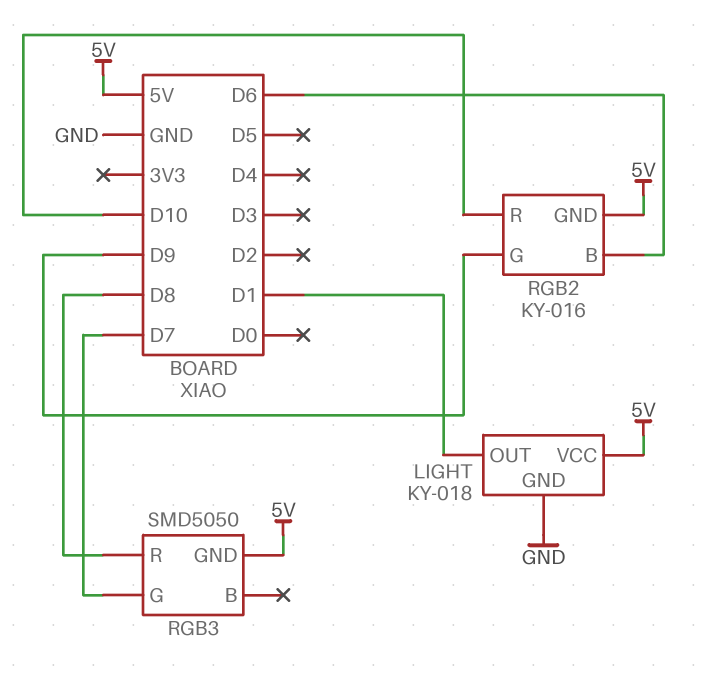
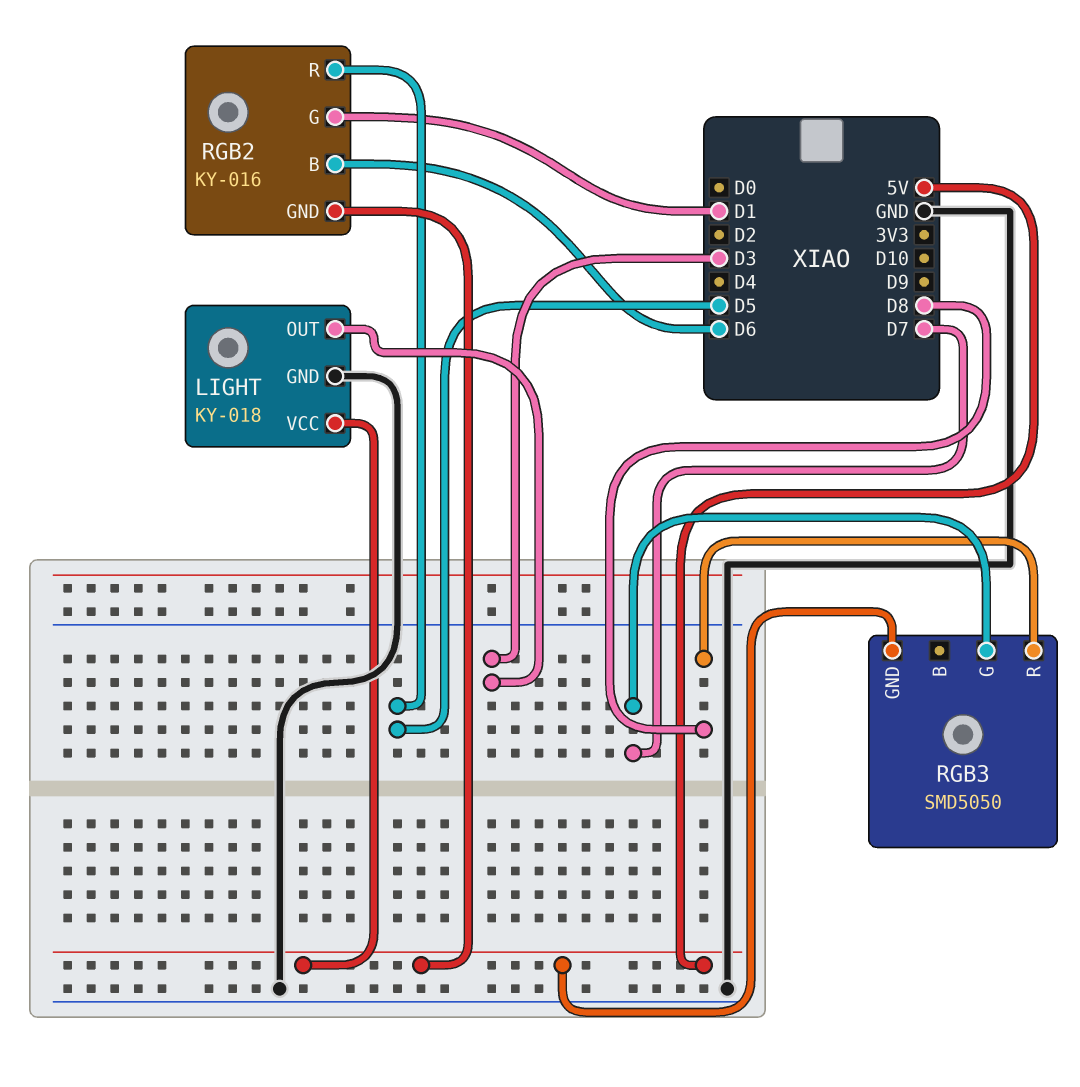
LIGHT pin OUT: D1 -> D3
RGB2 pin G: D9 -> D1
RGB2 pin R: D10 -> D5

